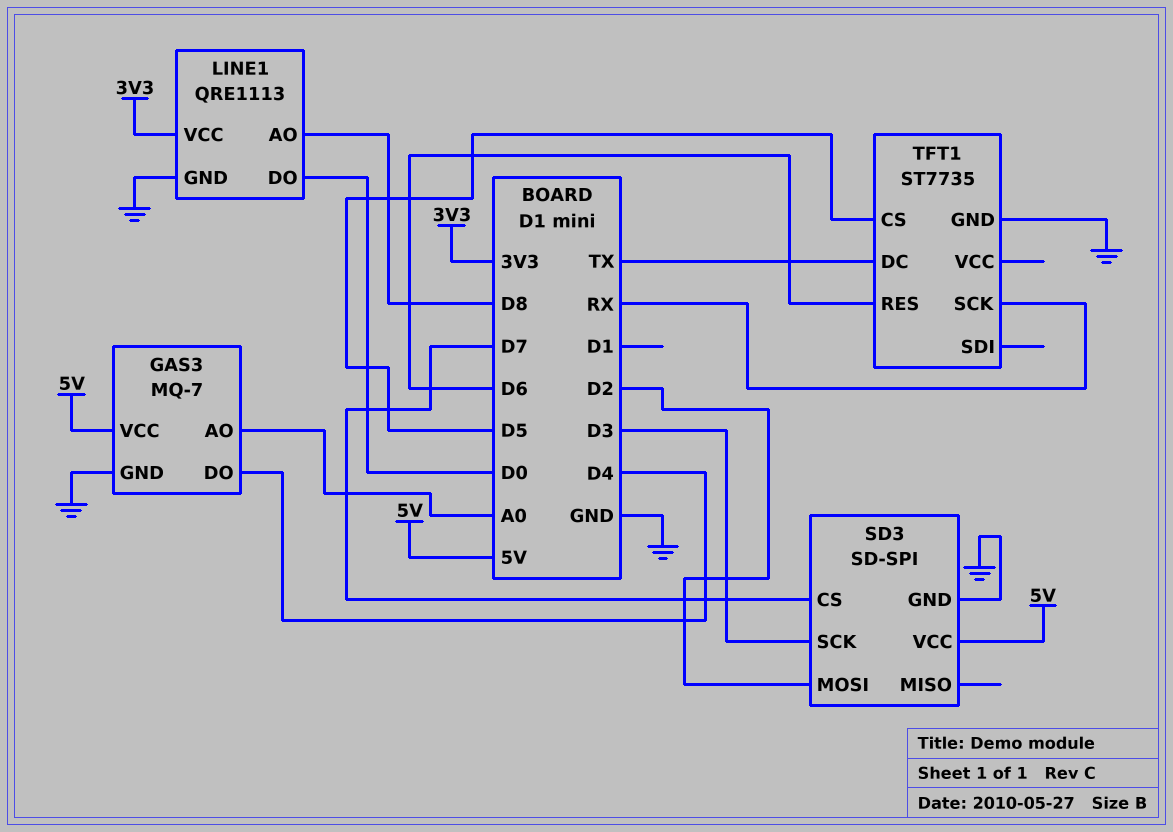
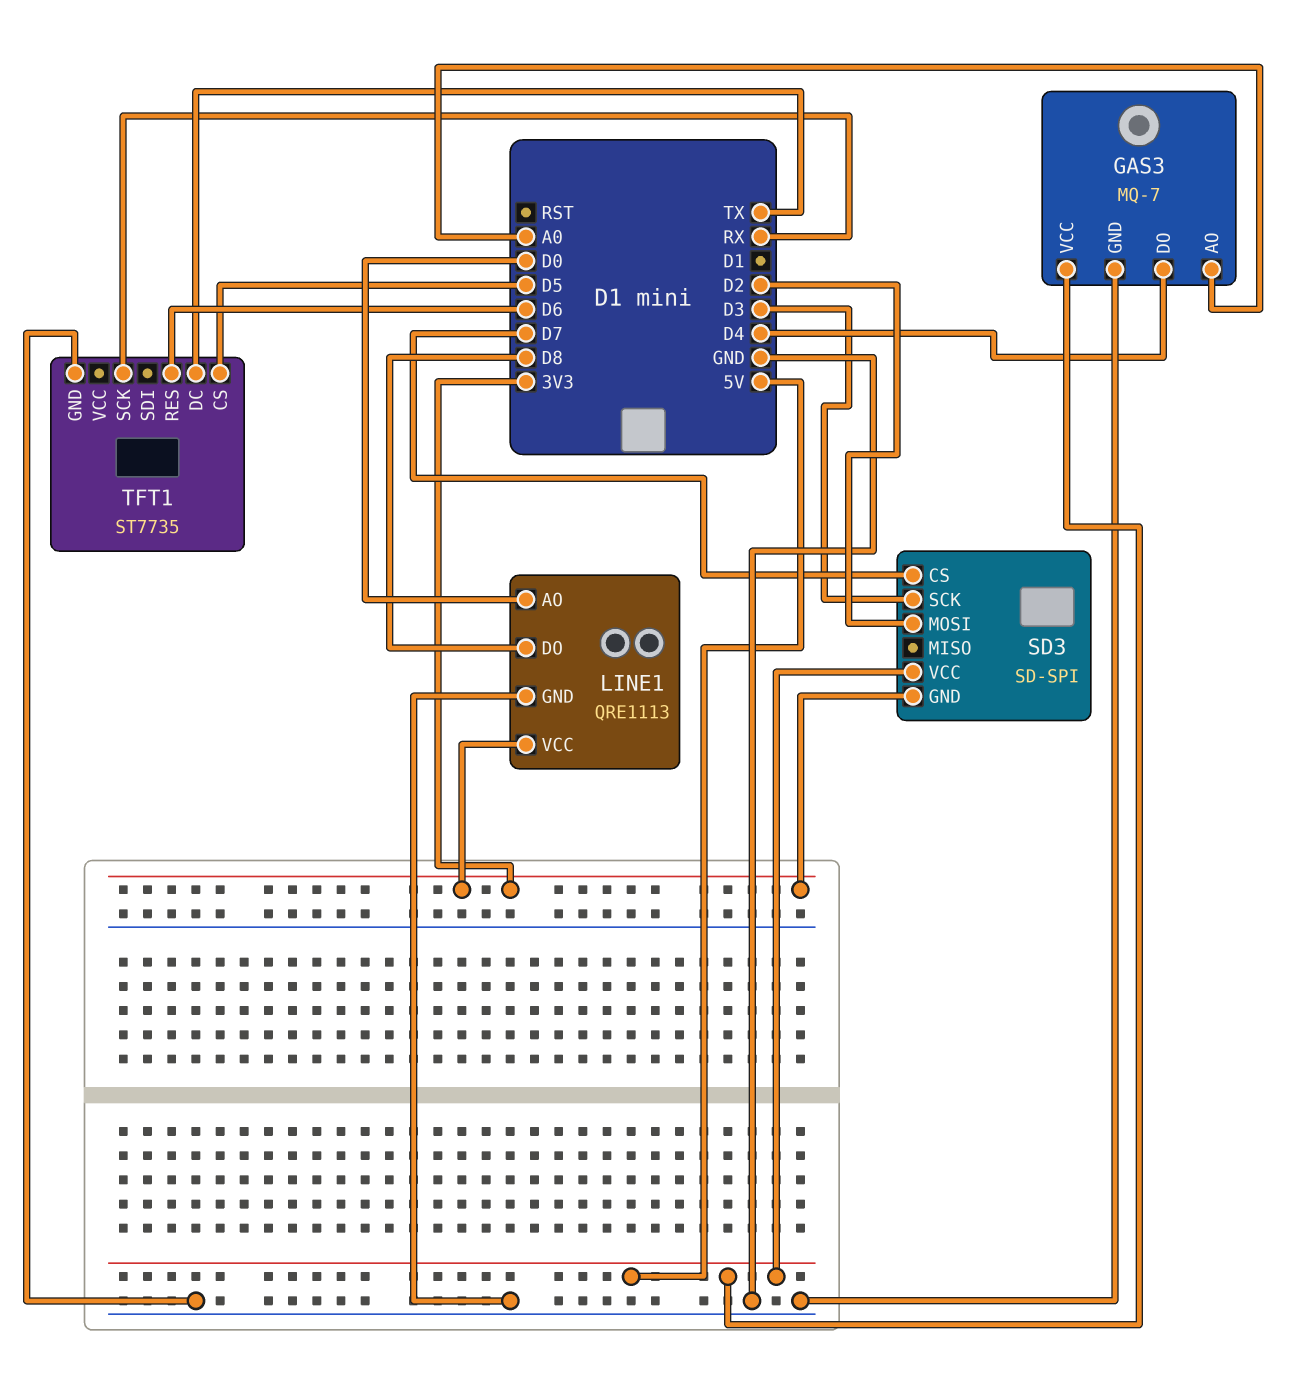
LINE1 pin AO: D8 -> D0
LINE1 pin DO: D0 -> D8
SD3 pin GND: GND -> 3V3

